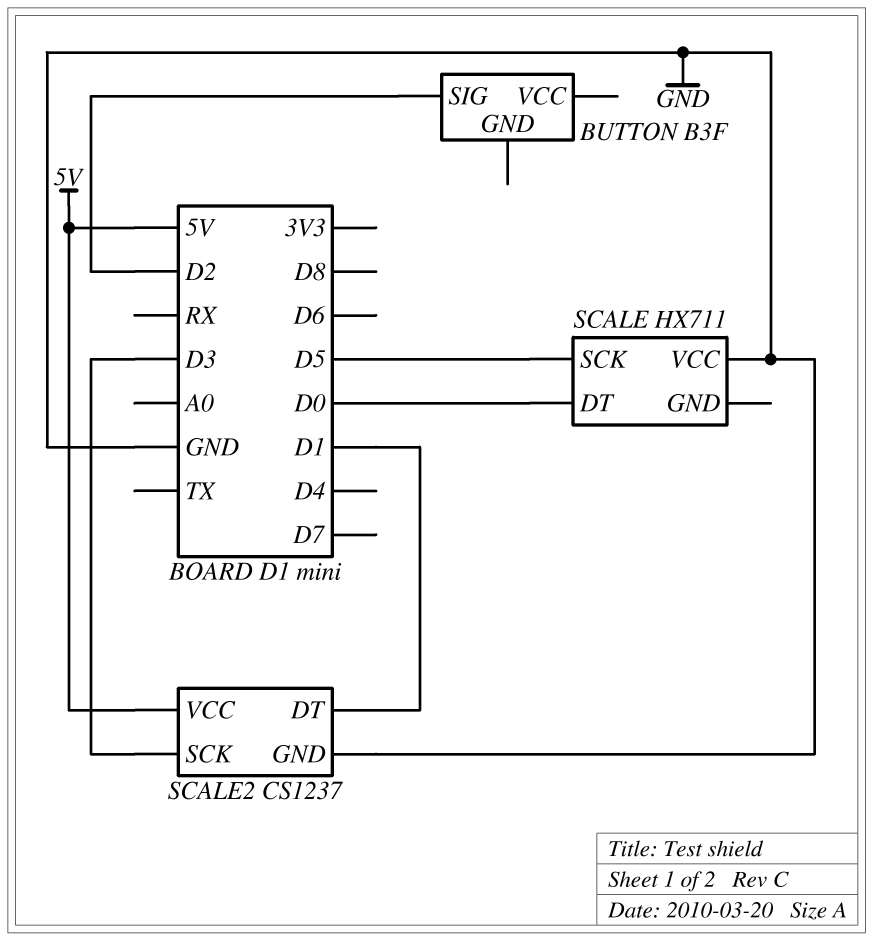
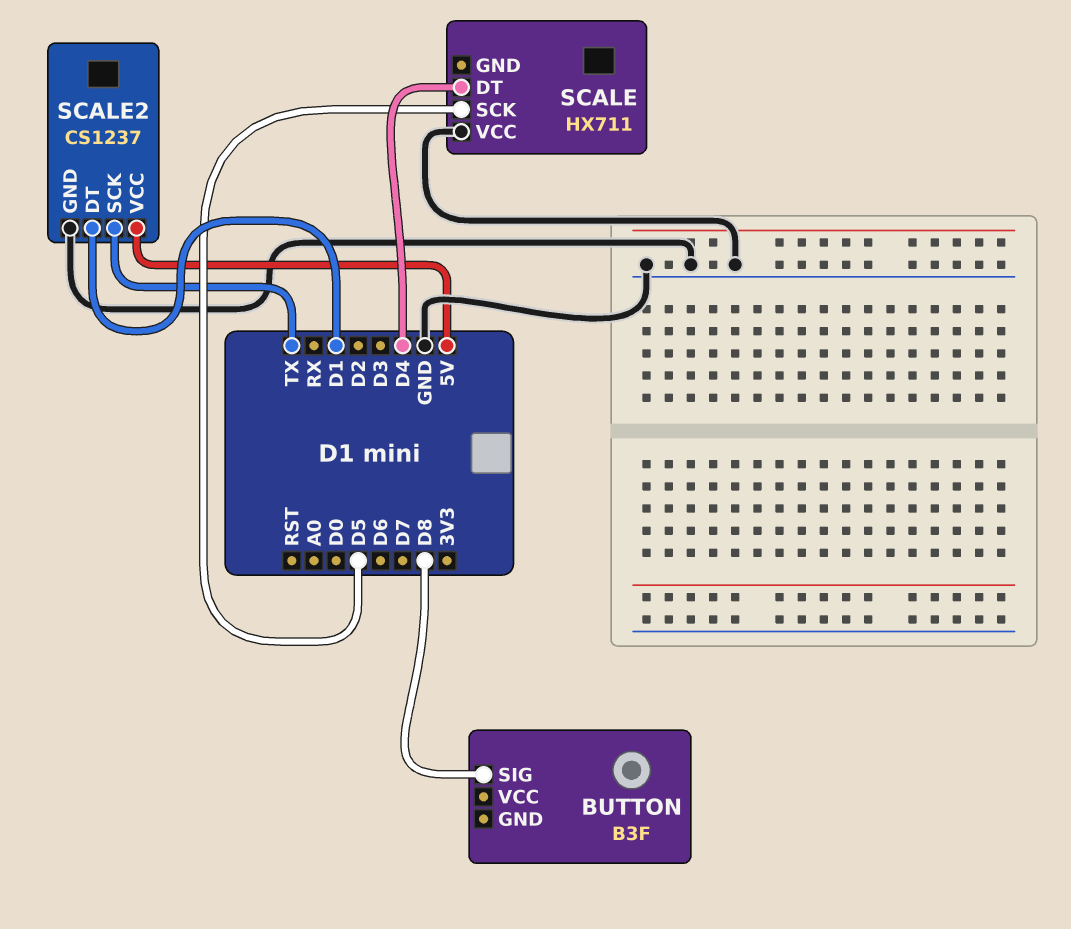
BUTTON pin SIG: D2 -> D8
SCALE pin DT: D0 -> D4
SCALE2 pin SCK: D3 -> TX

